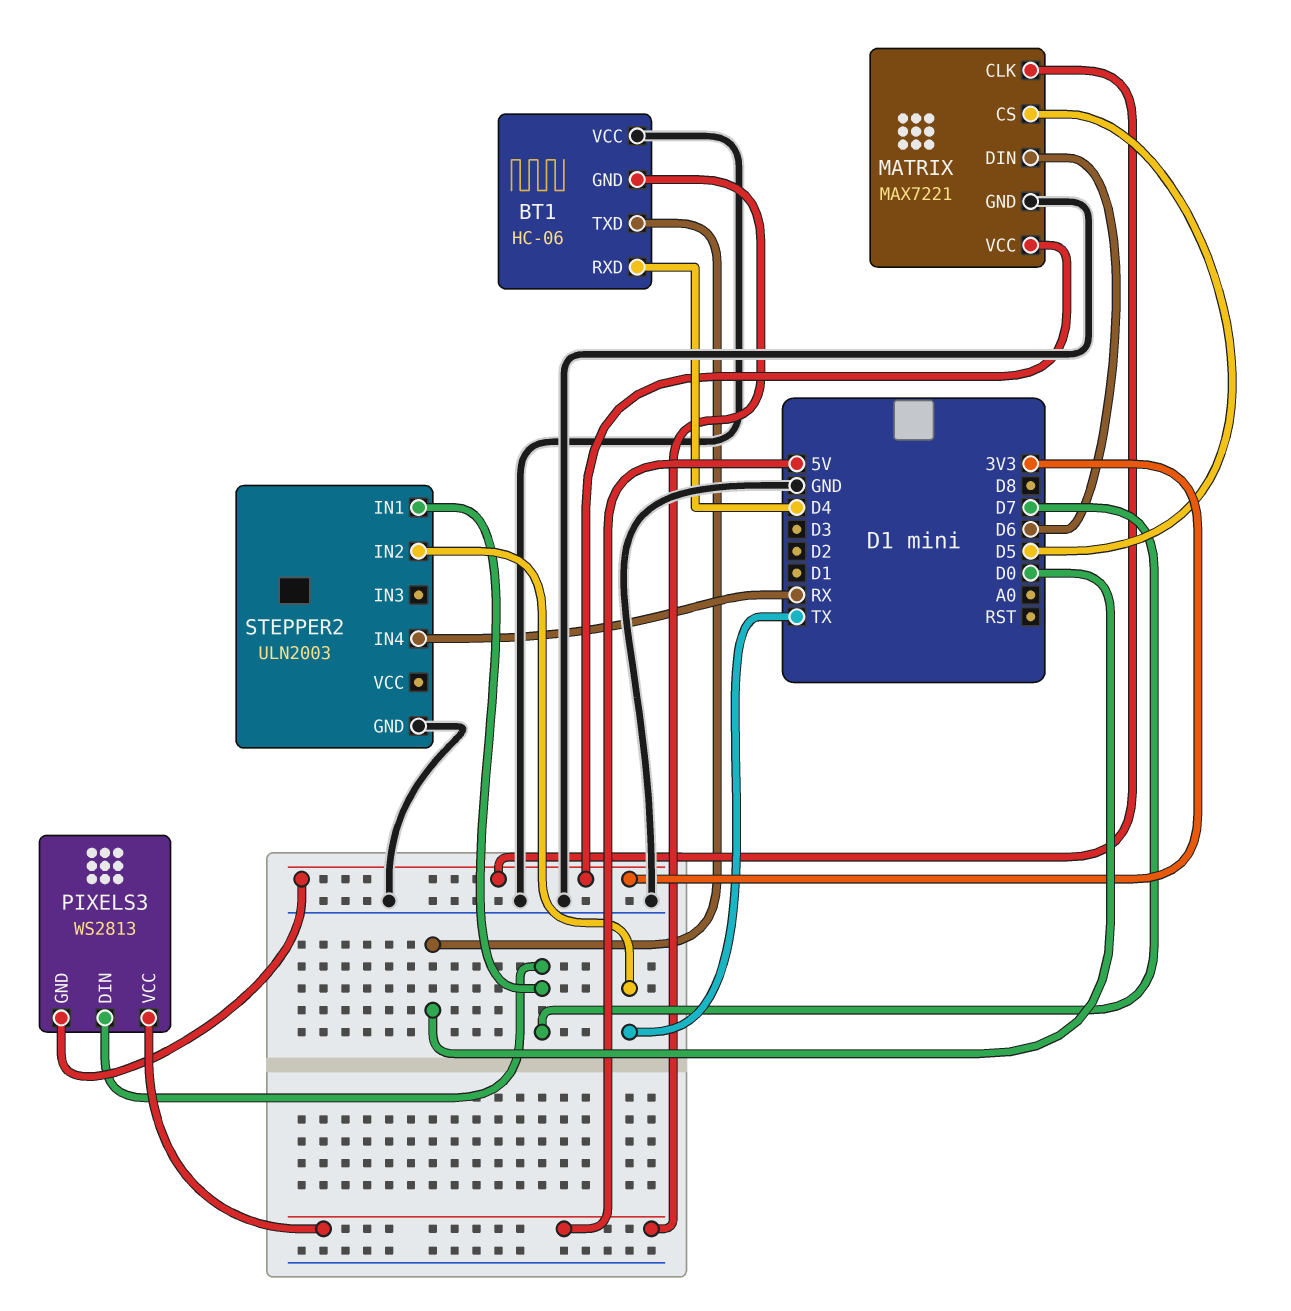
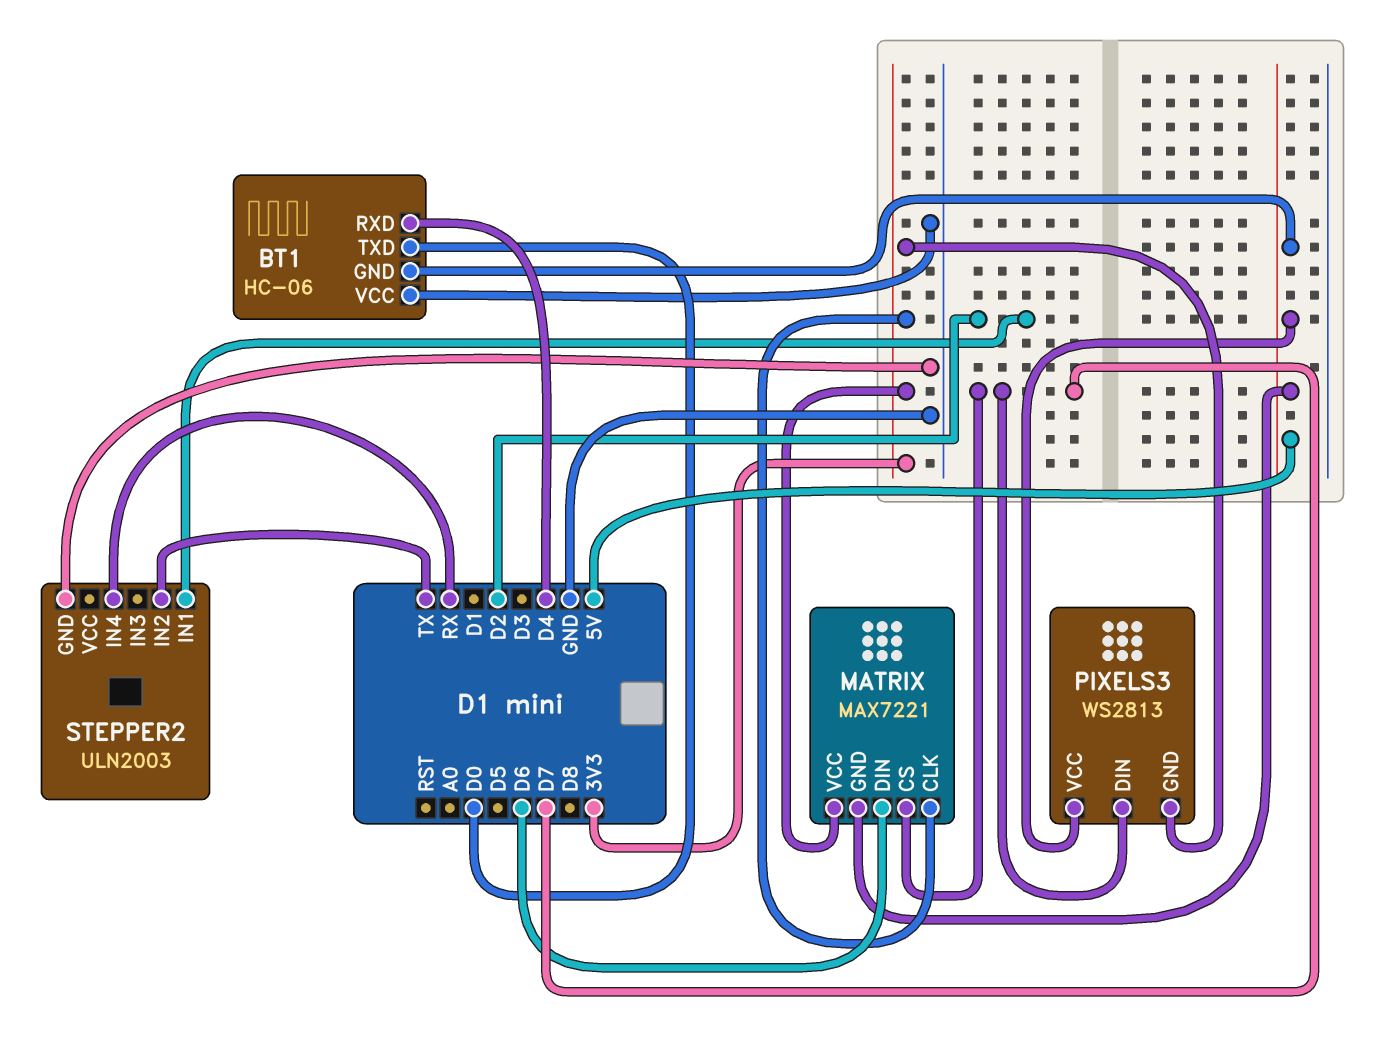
MATRIX pin CS: D5 -> D7
MATRIX pin GND: GND -> 5V
STEPPER2 pin IN1: D7 -> D2

